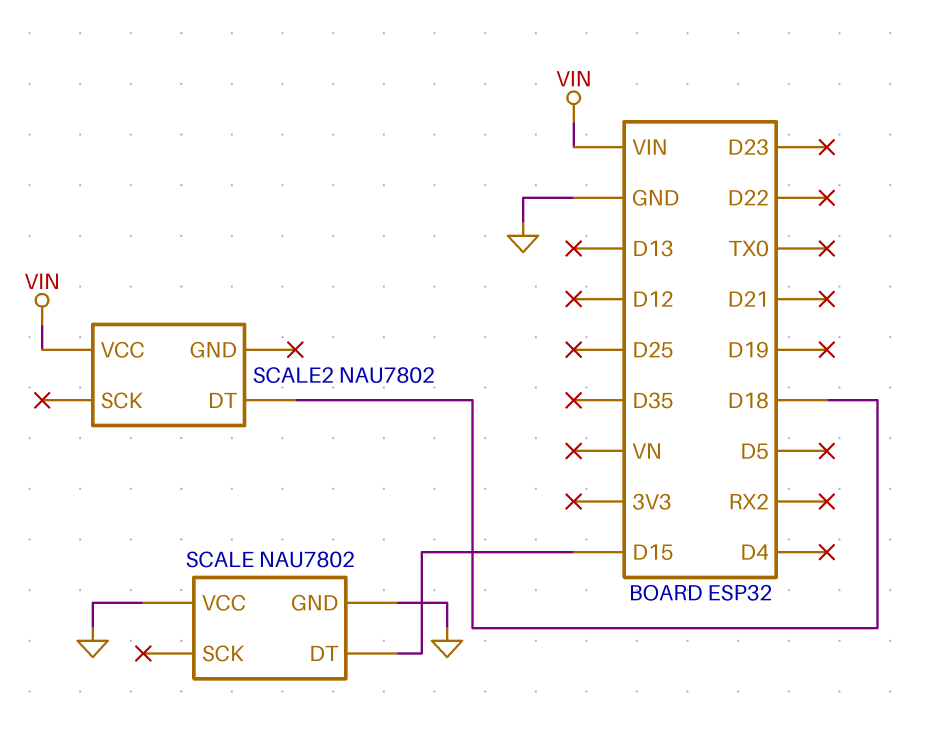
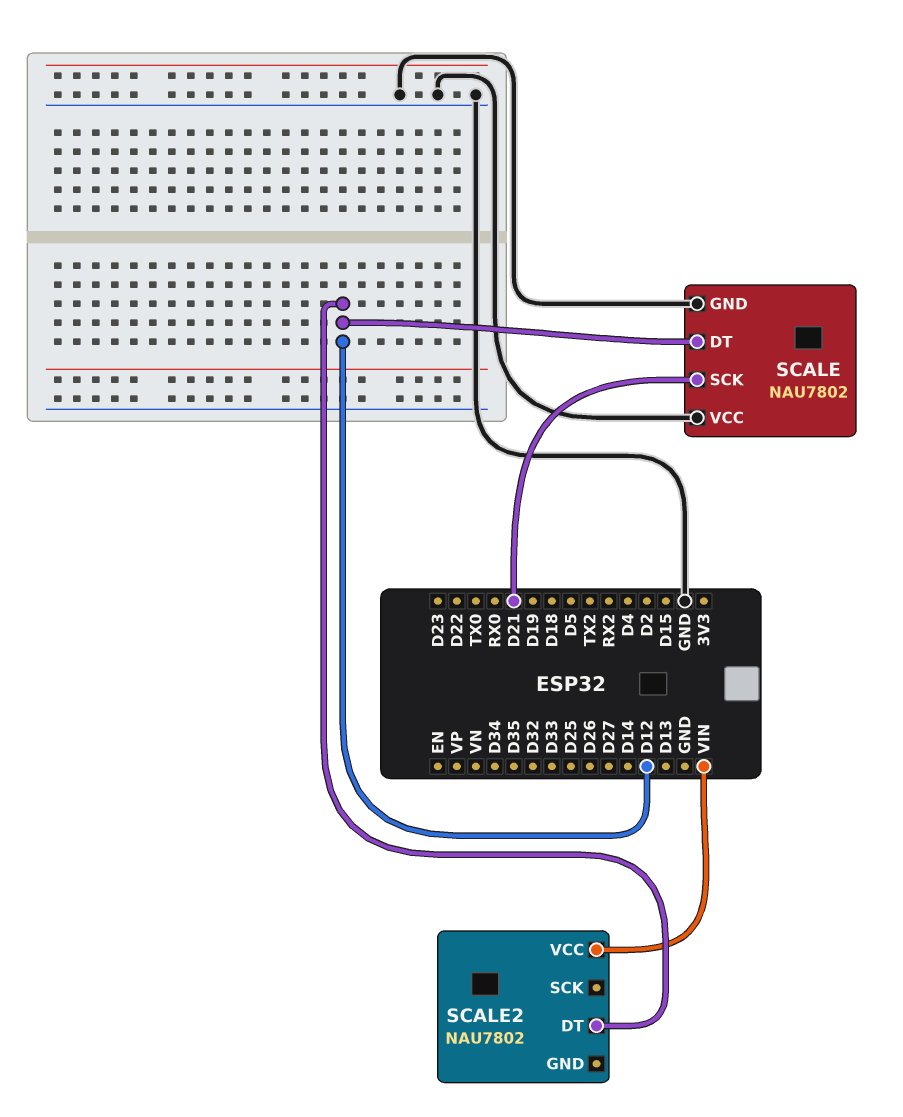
SCALE pin DT: D15 -> D12
SCALE pin SCK: none -> D21
SCALE2 pin DT: D18 -> D12

